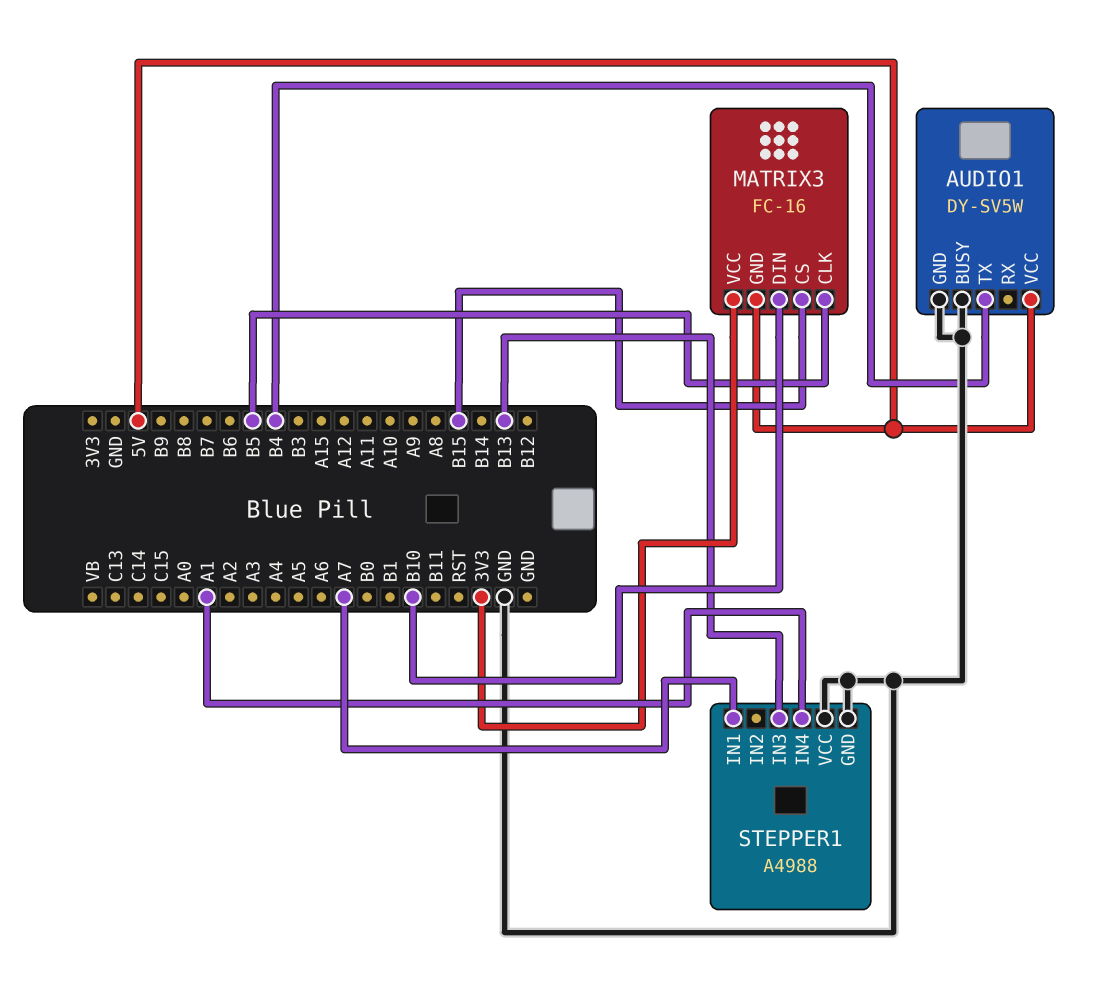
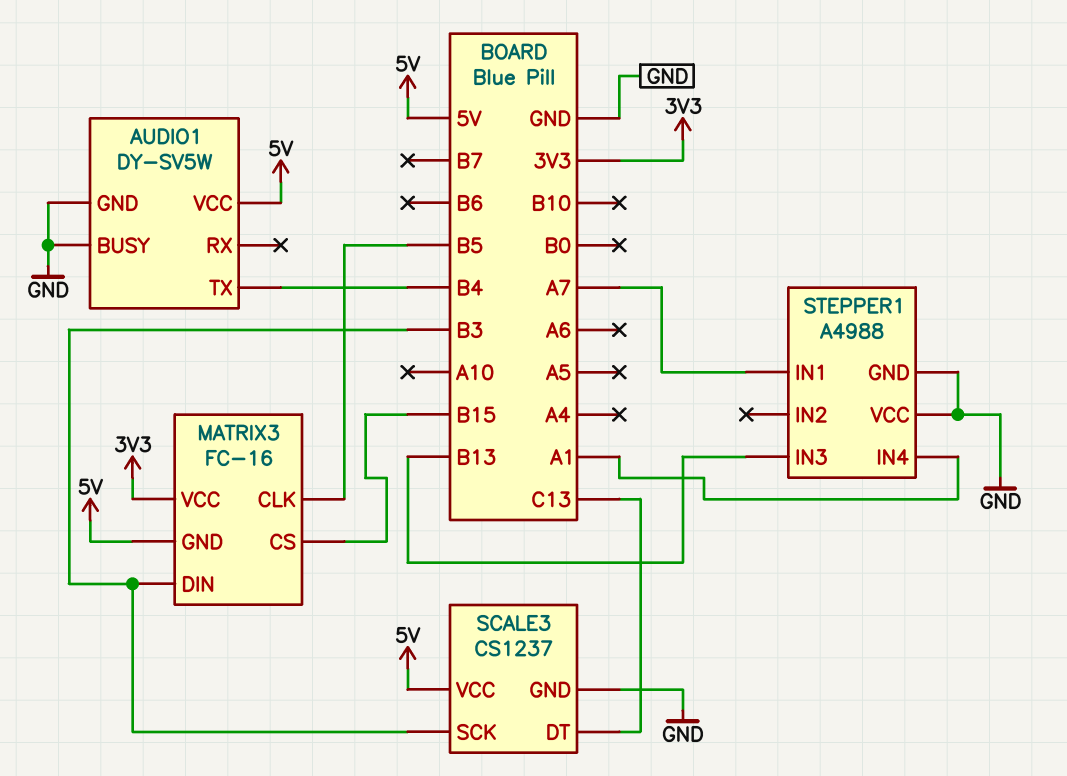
MATRIX3 pin DIN: B10 -> B3
SCALE3: none -> CS1237
SCALE3 pin DT: none -> C13
SCALE3 pin GND: none -> GND
SCALE3 pin SCK: none -> B3
SCALE3 pin VCC: none -> 5V

